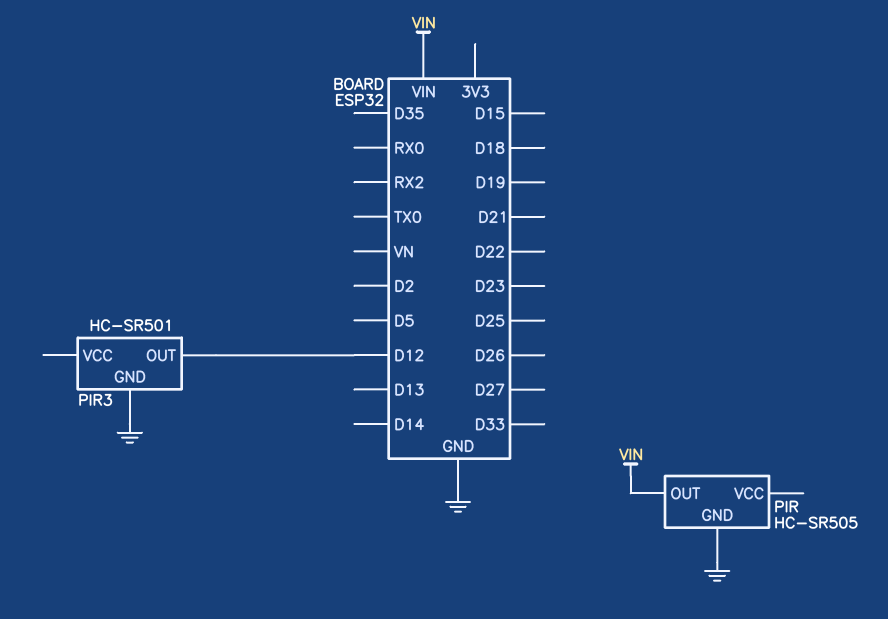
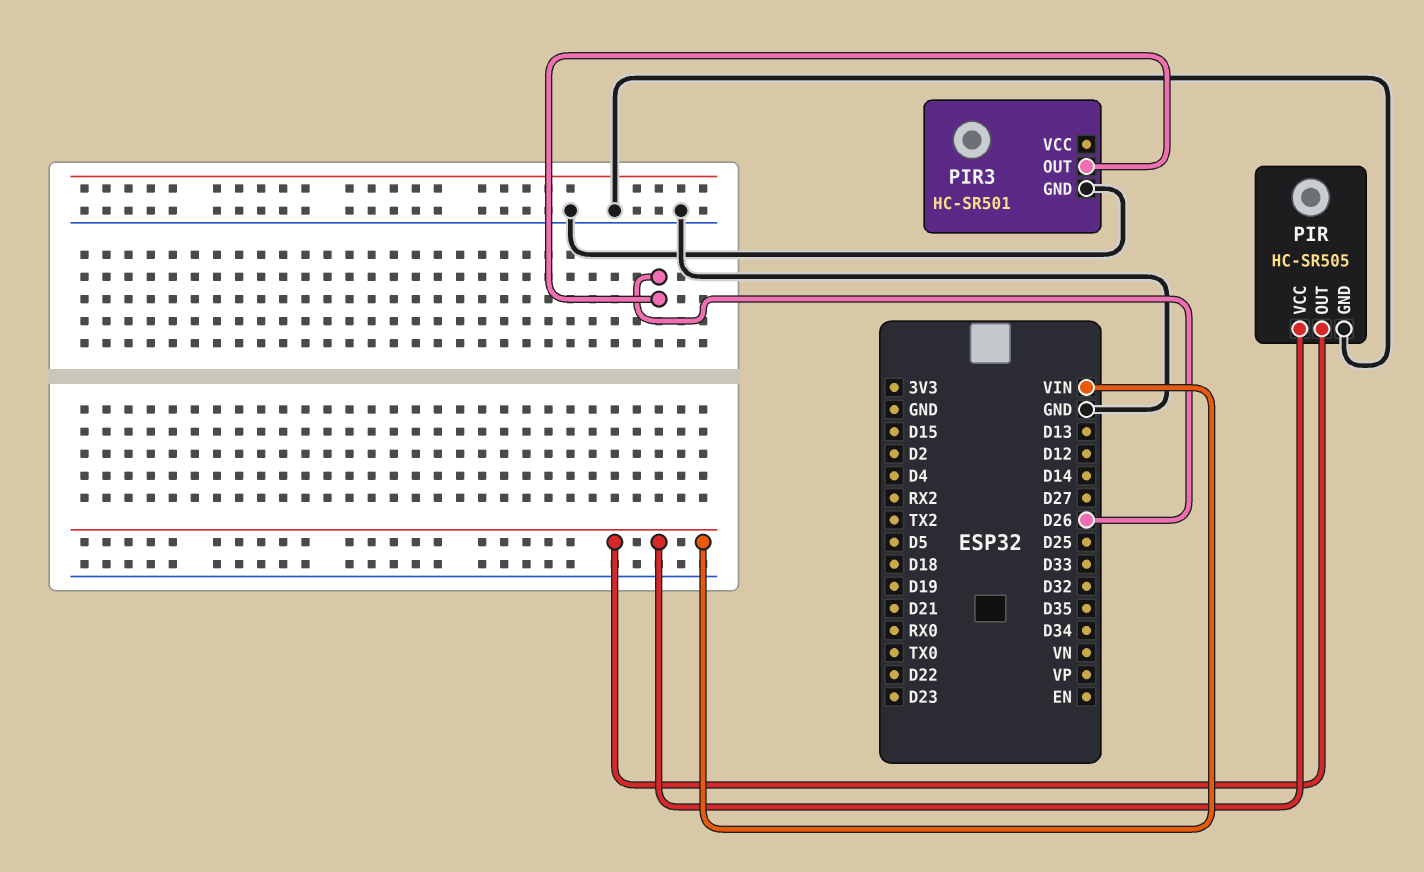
PIR pin VCC: none -> VIN
PIR3 pin OUT: D12 -> D26

